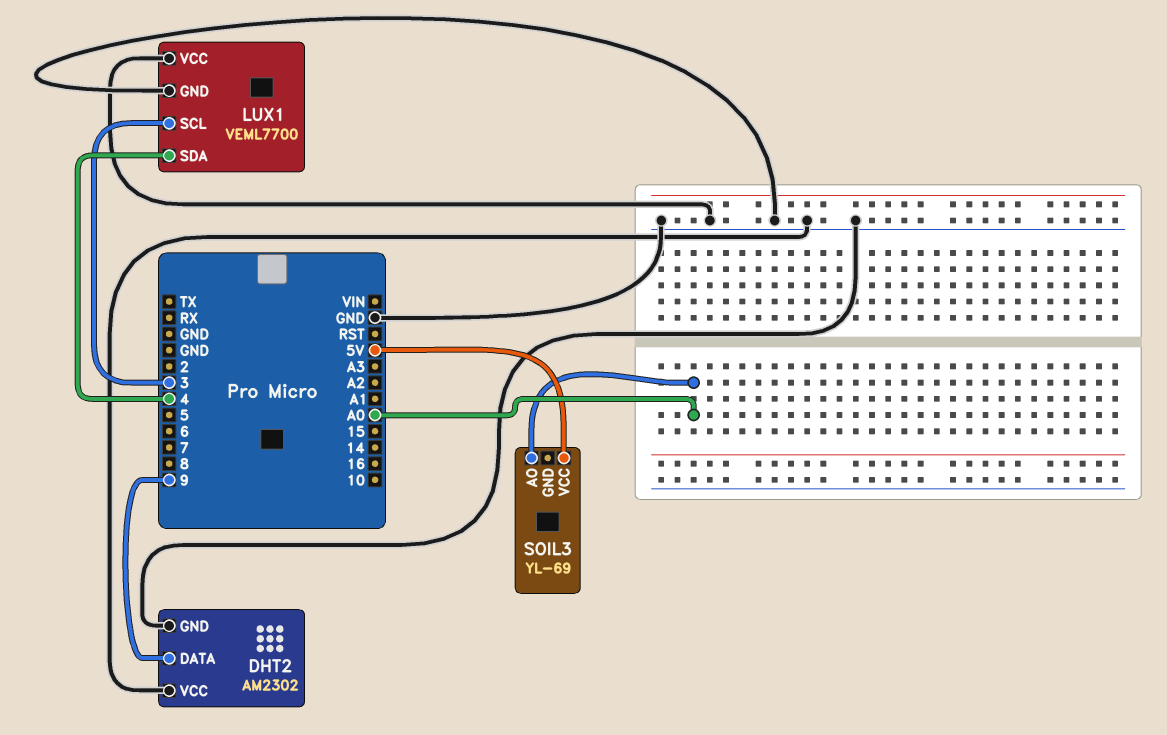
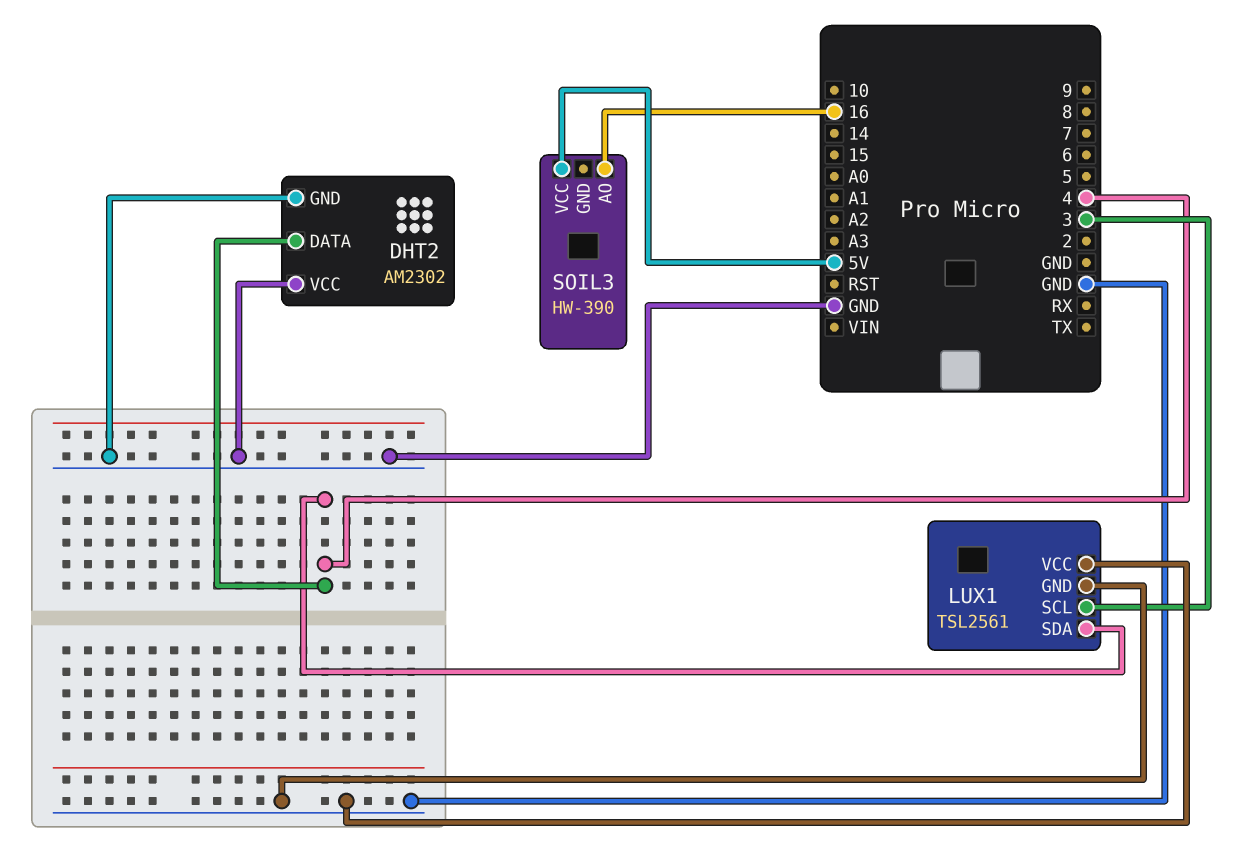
DHT2 pin DATA: 9 -> 4
LUX1: VEML7700 -> TSL2561
SOIL3: YL-69 -> HW-390
SOIL3 pin AO: A0 -> 16

